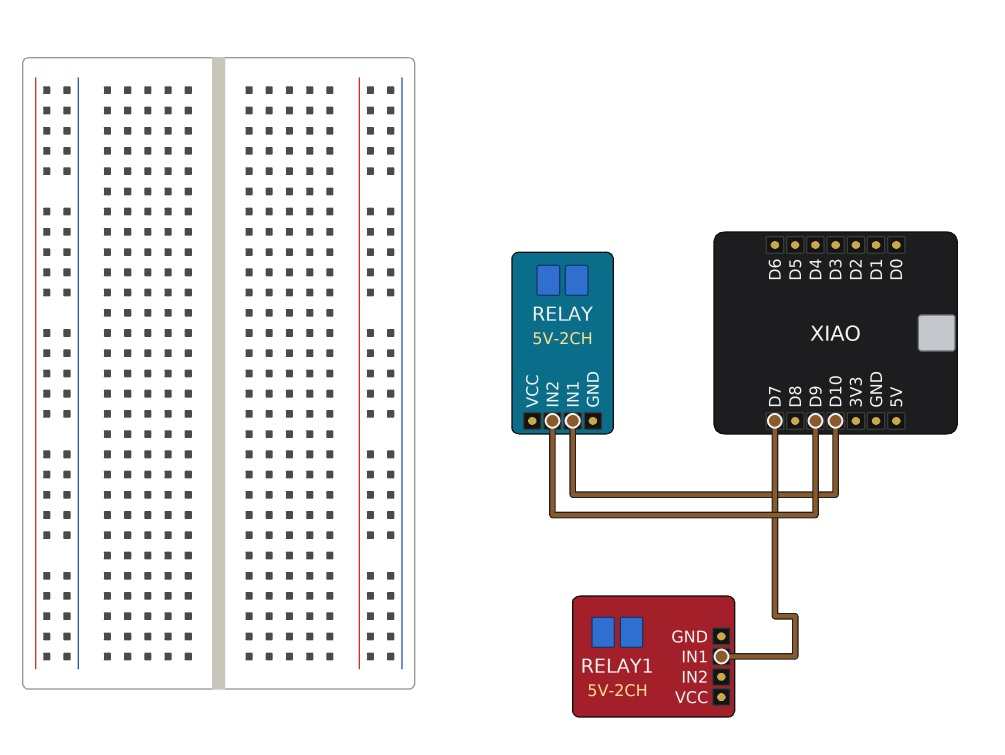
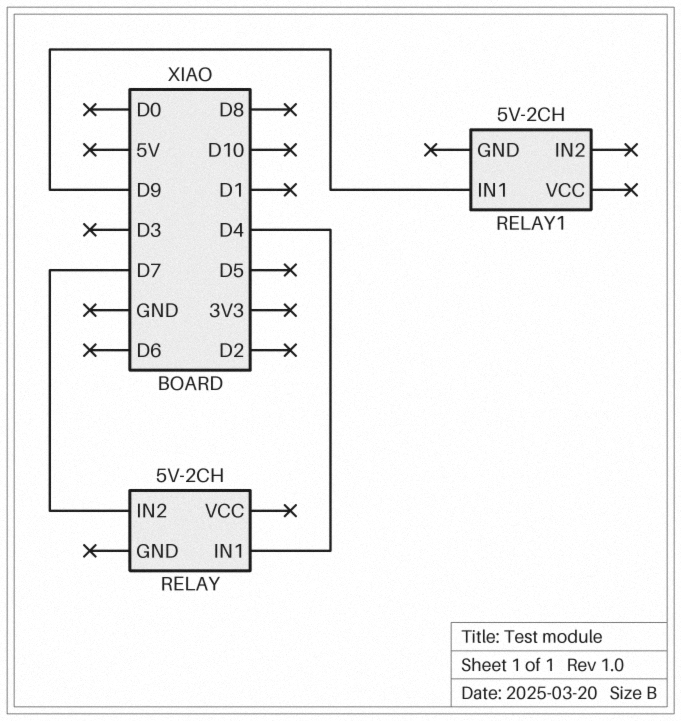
RELAY pin IN1: D10 -> D4
RELAY pin IN2: D9 -> D7
RELAY1 pin IN1: D7 -> D9

